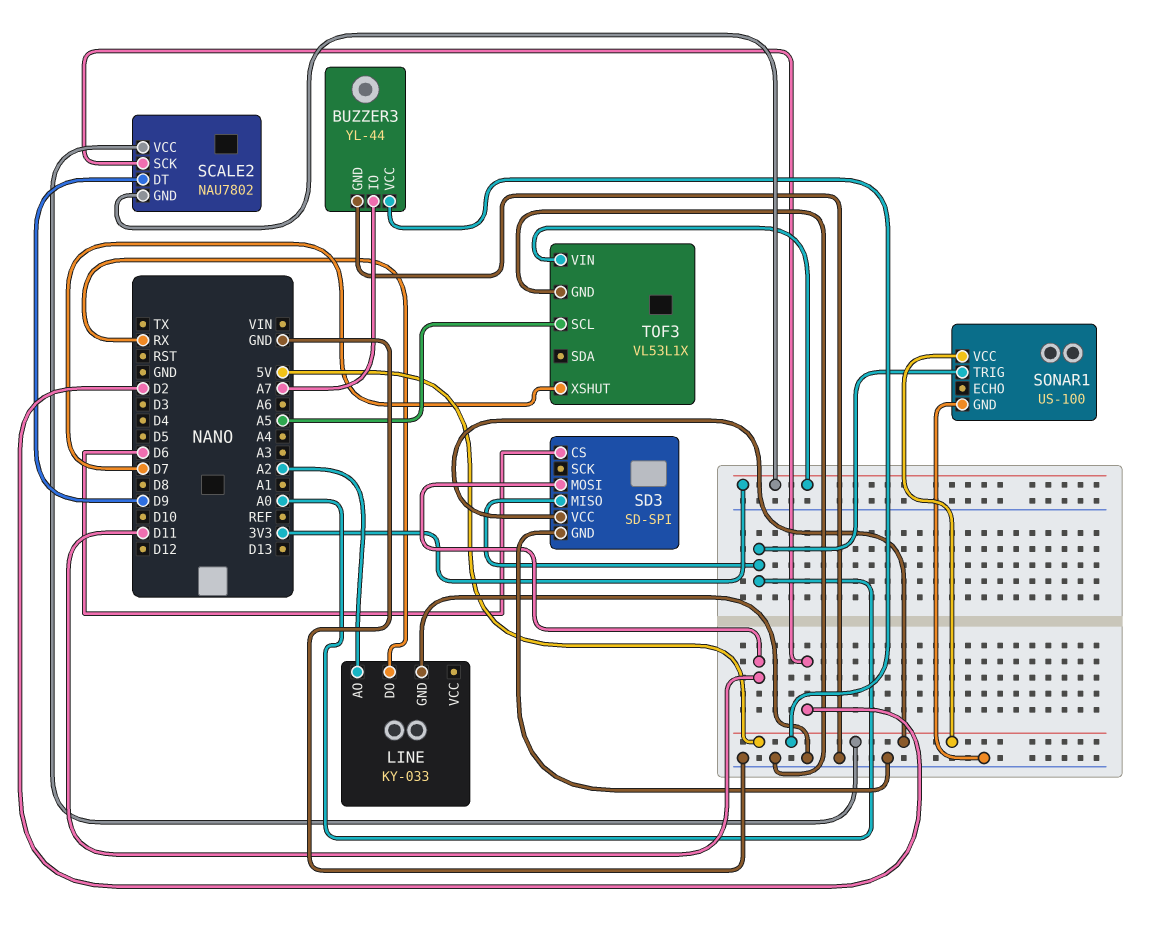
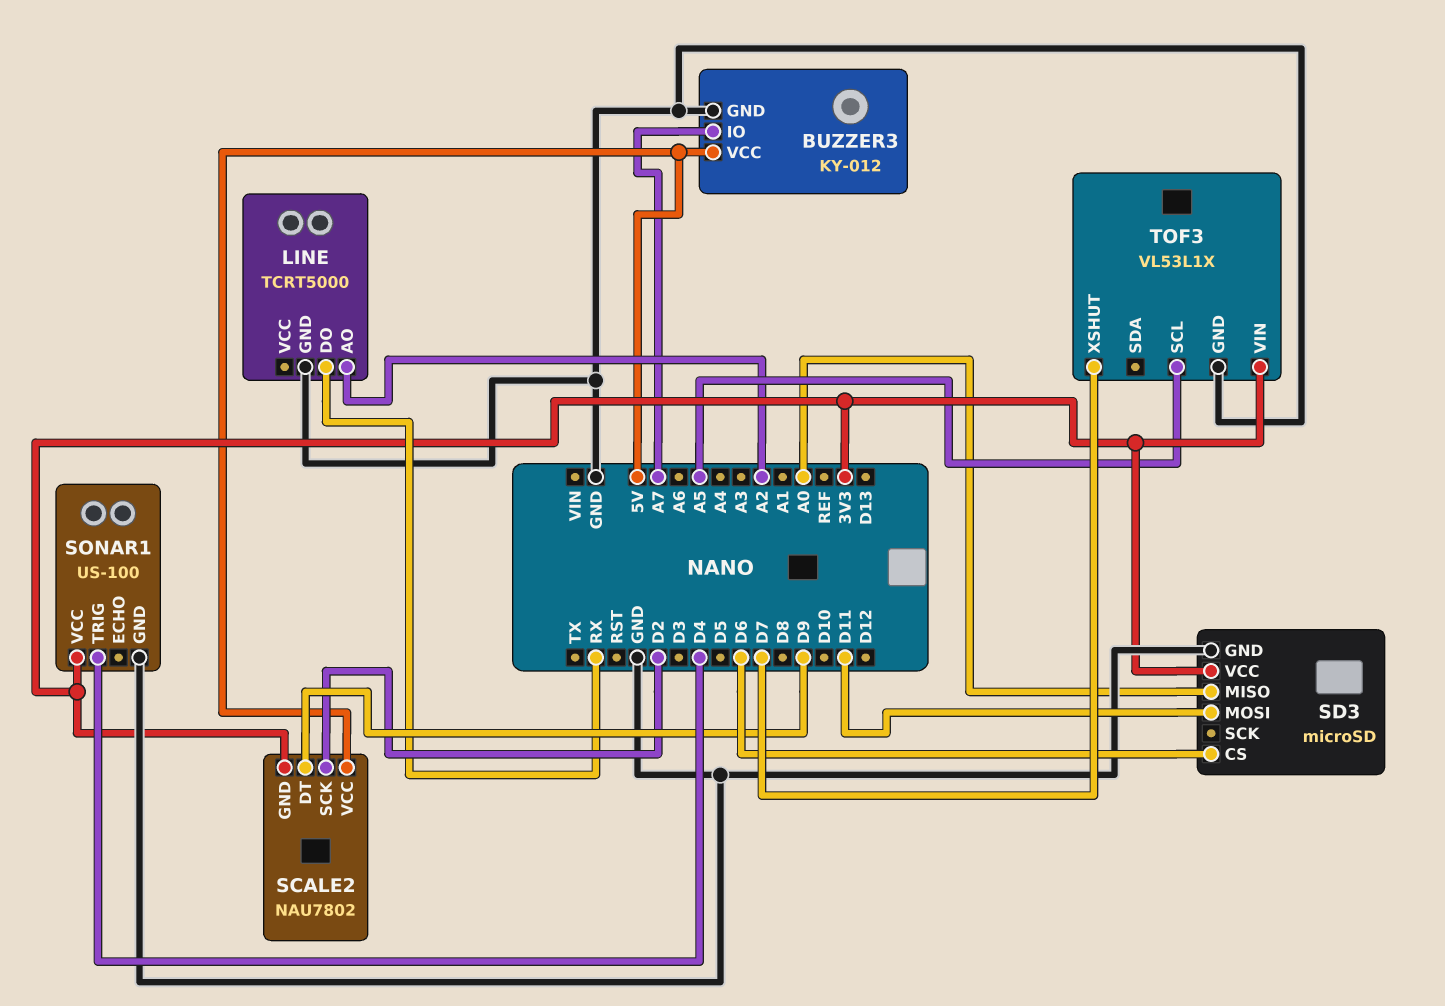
BUZZER3: YL-44 -> KY-012
LINE: KY-033 -> TCRT5000
SD3: SD-SPI -> microSD
SD3 pin VCC: 5V -> 3V3
SONAR1 pin TRIG: A0 -> D4
SONAR1 pin VCC: 5V -> 3V3

